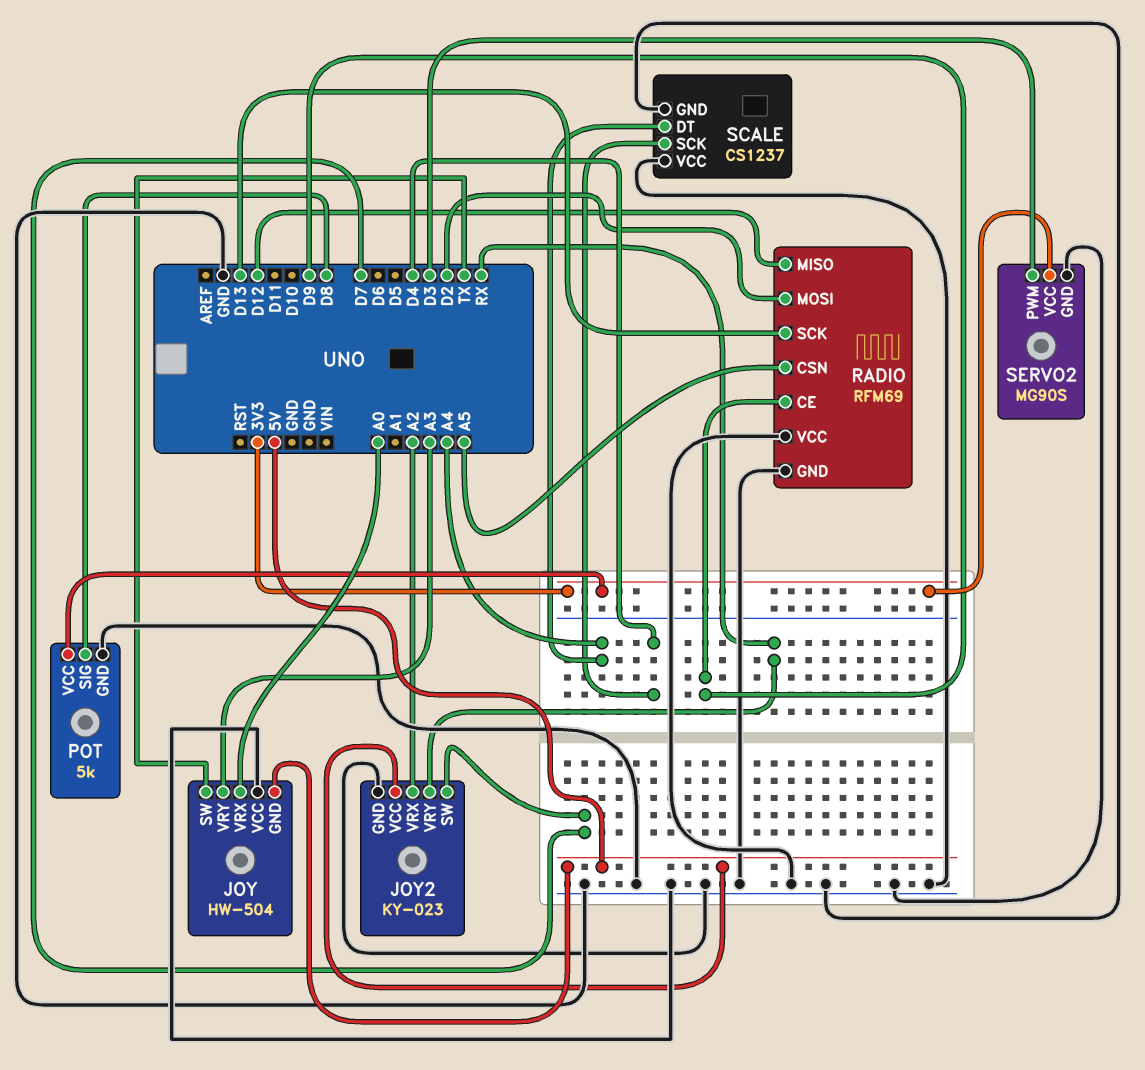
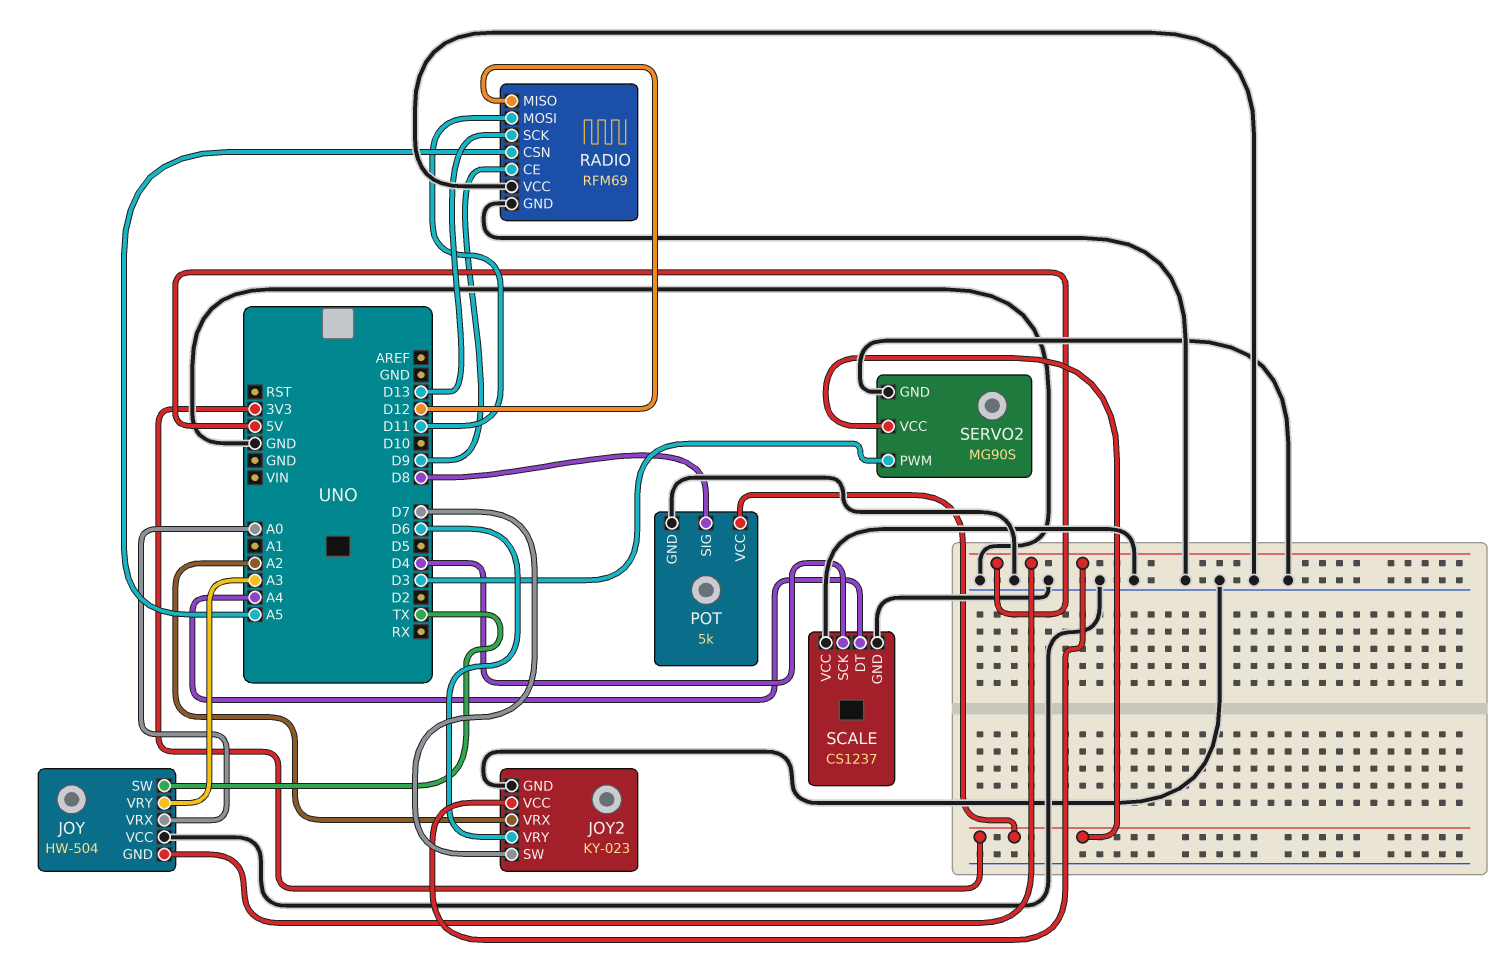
JOY2 pin VRY: RX -> D6
RADIO pin MOSI: D2 -> D11

